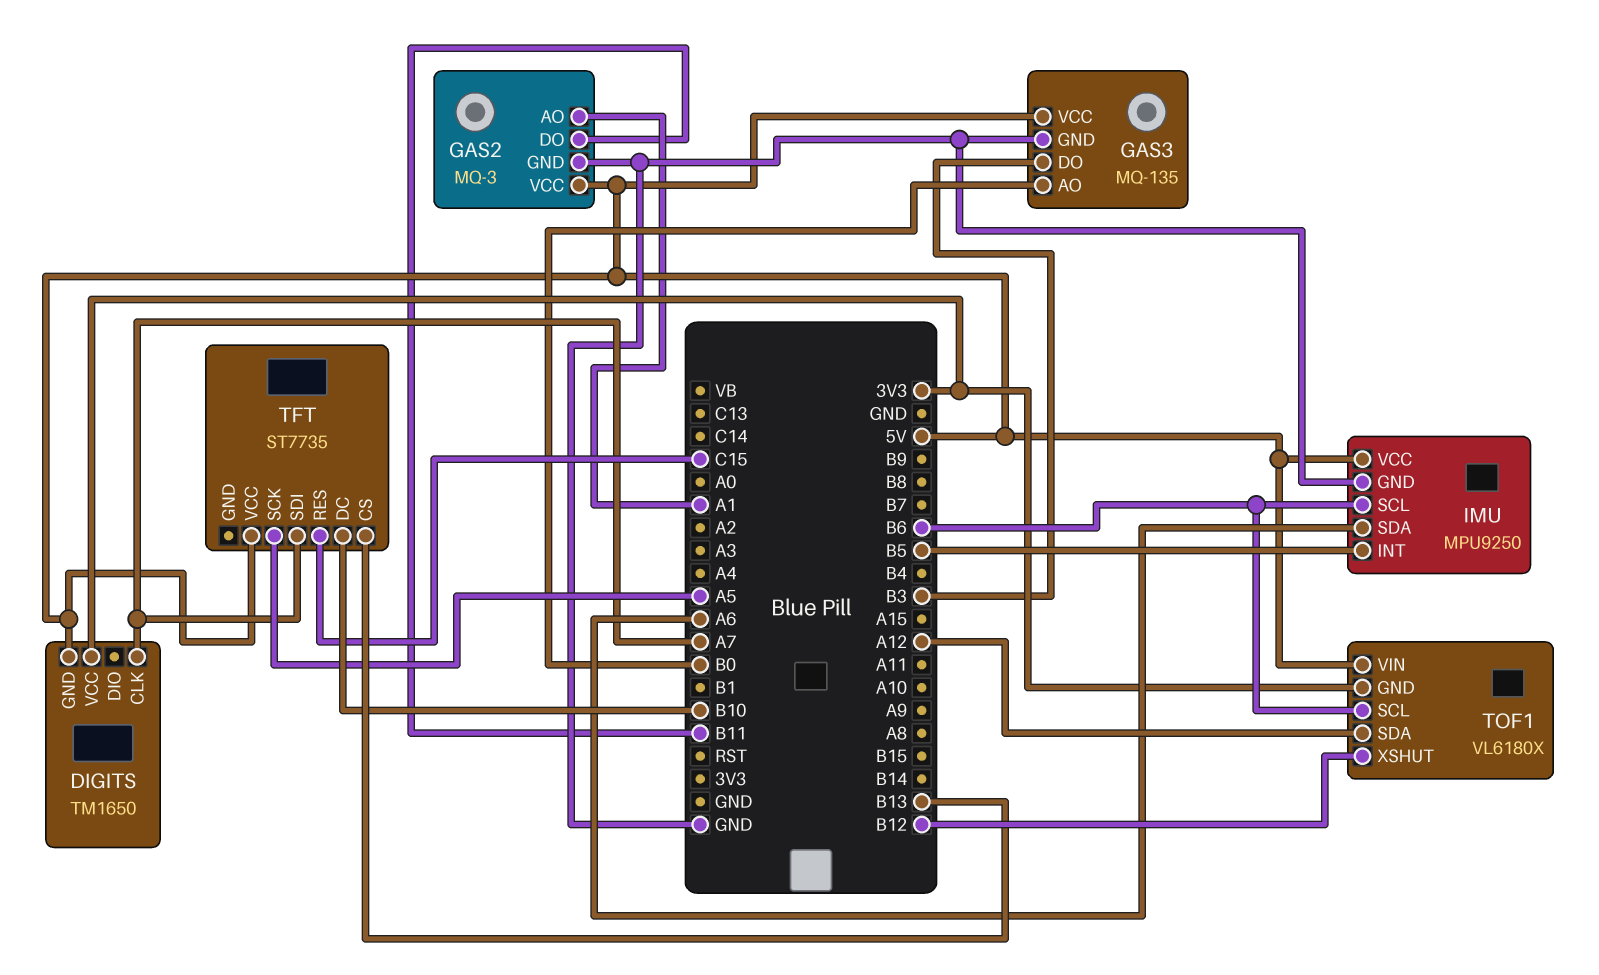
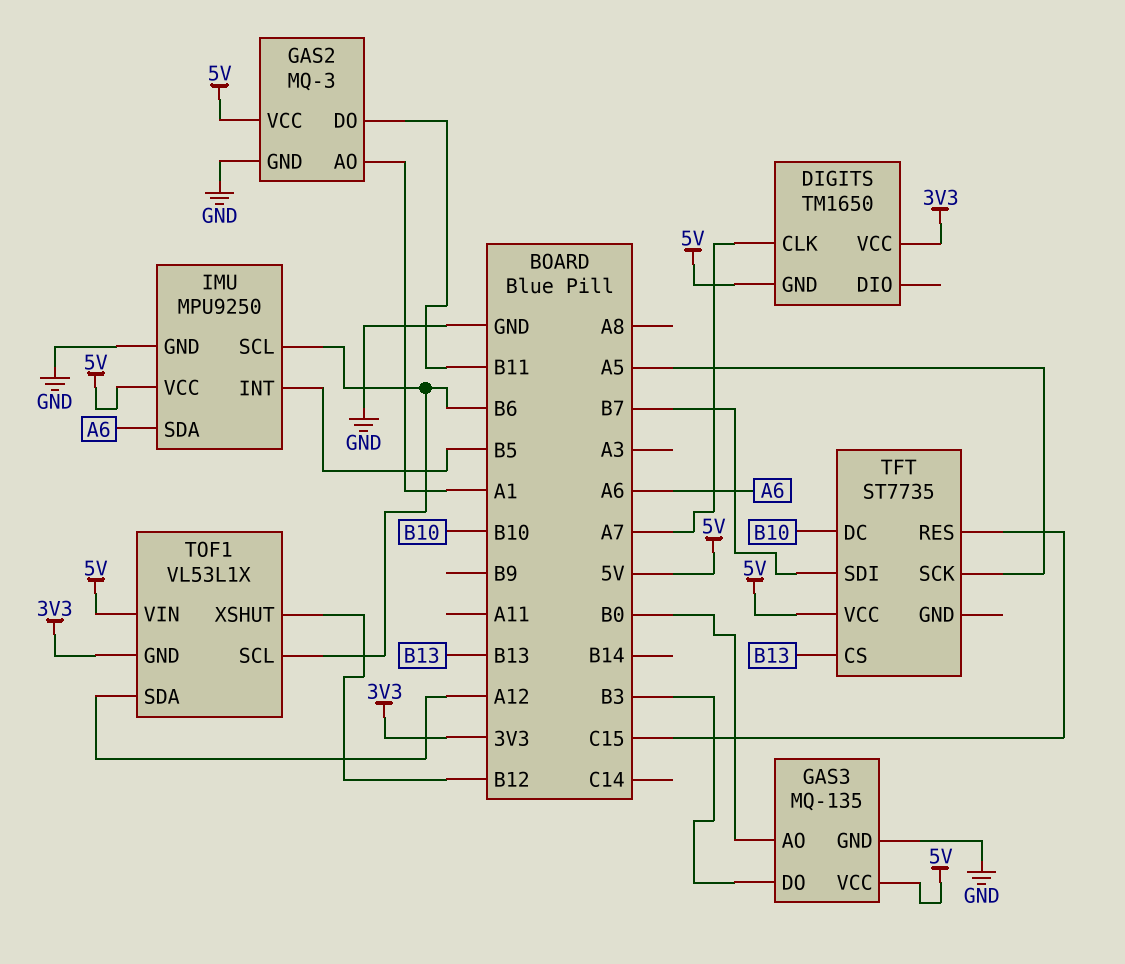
TFT pin SDI: A7 -> B7
TOF1: VL6180X -> VL53L1X

